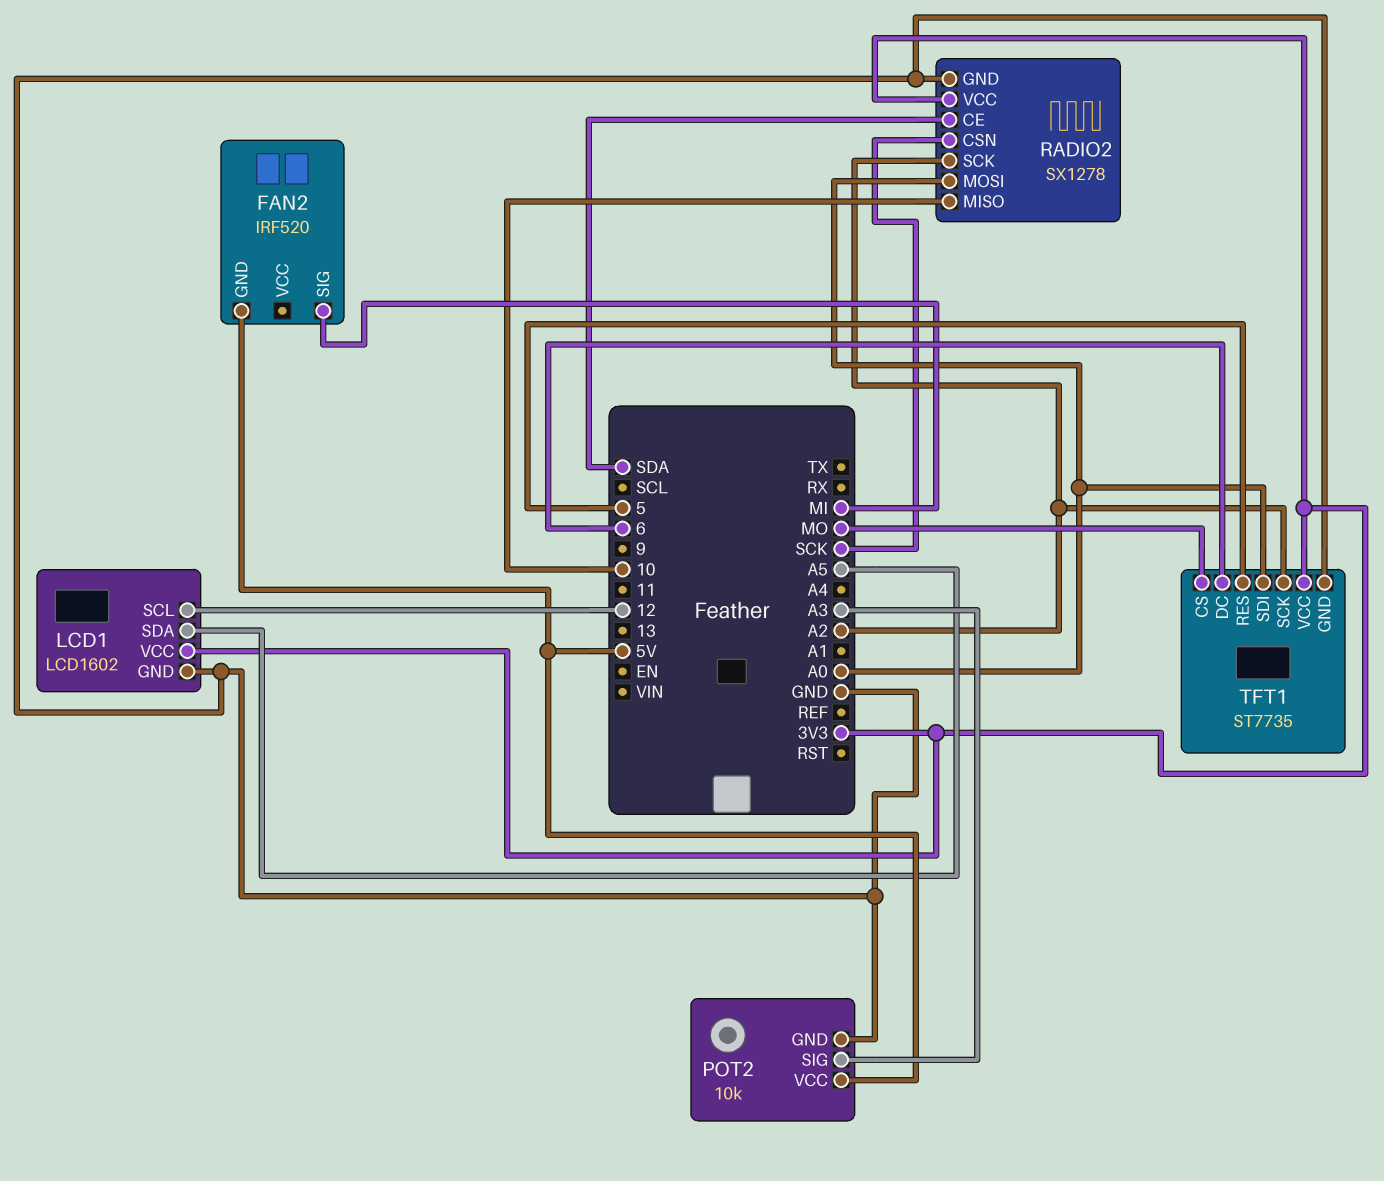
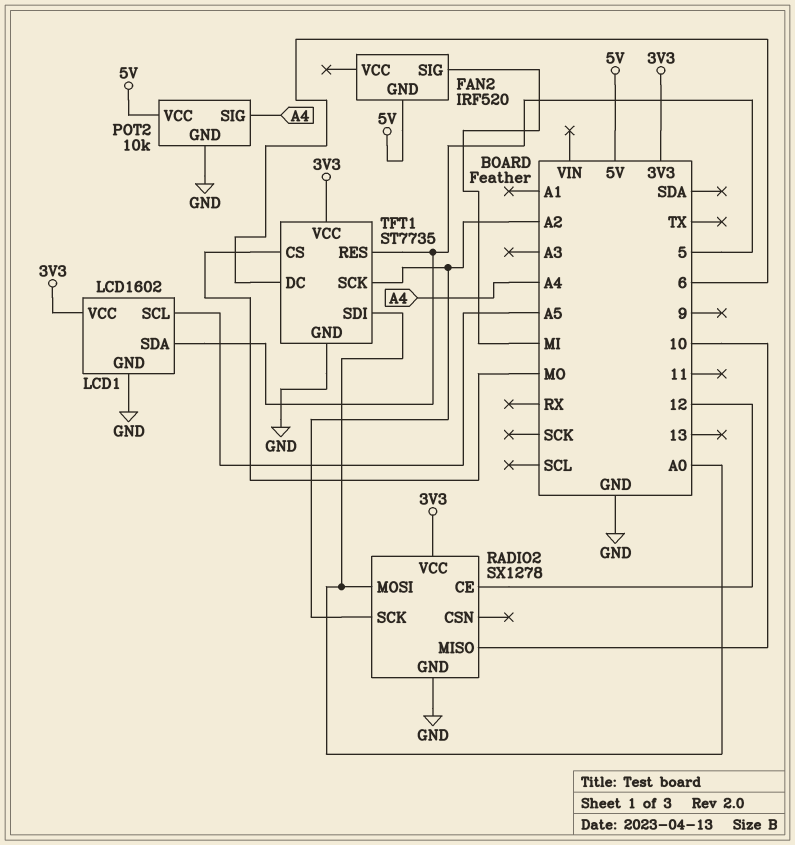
LCD1 pin SCL: 12 -> A5
LCD1 pin SDA: A5 -> 5
POT2 pin SIG: A3 -> A4
RADIO2 pin CE: SDA -> 12
RADIO2 pin CSN: SCK -> none

